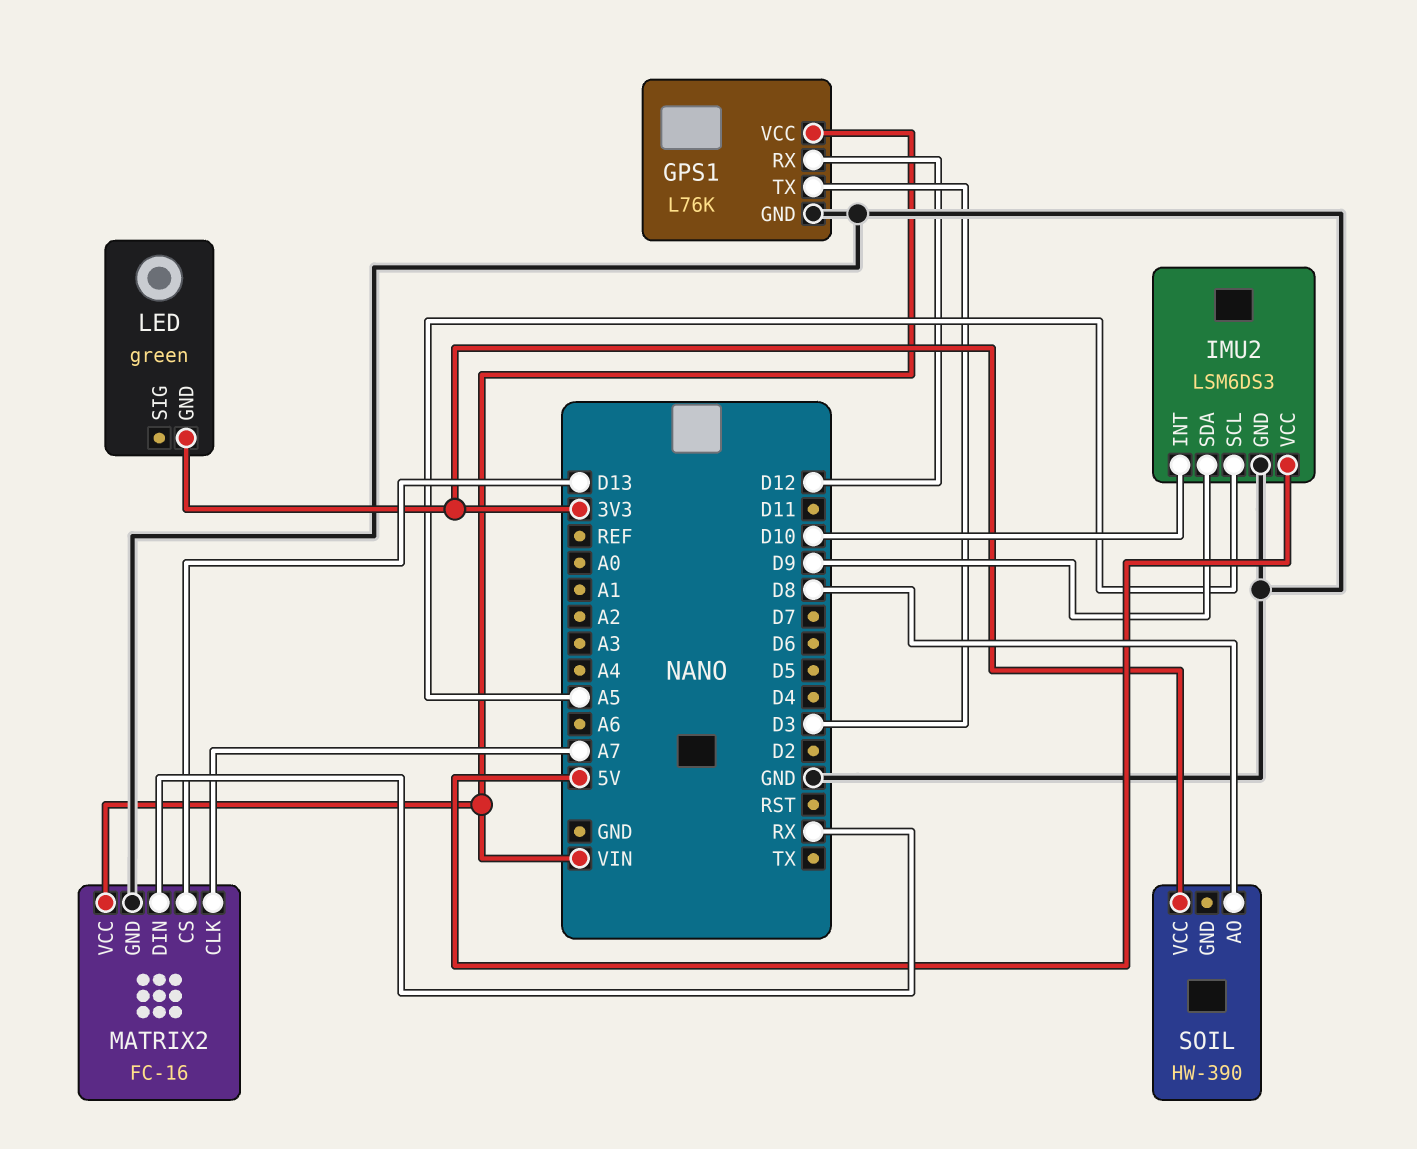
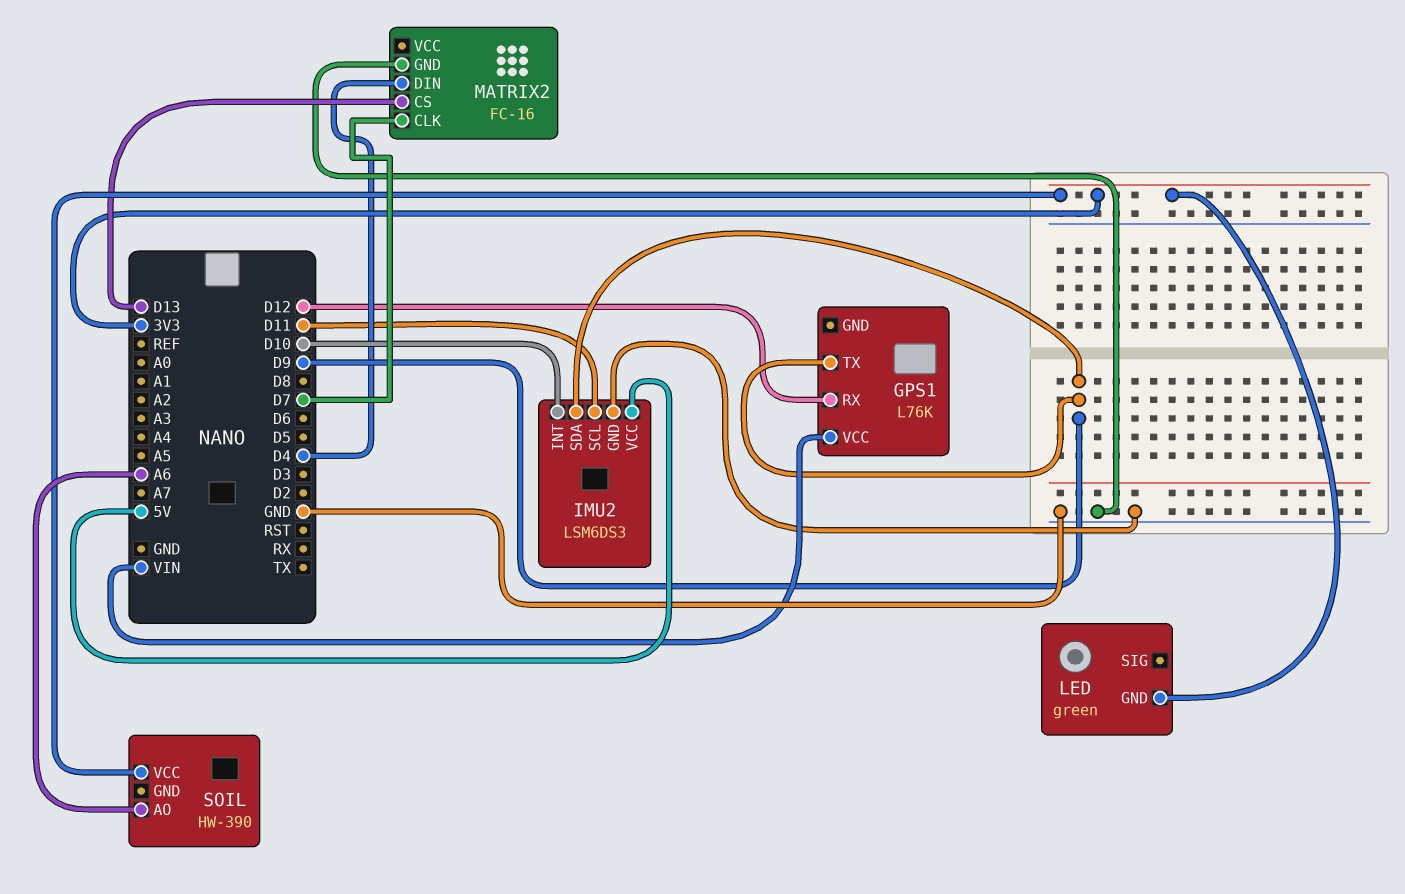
GPS1 pin GND: GND -> none
GPS1 pin TX: D3 -> D9
IMU2 pin SCL: A5 -> D11
MATRIX2 pin CLK: A7 -> D7
MATRIX2 pin DIN: RX -> D4
MATRIX2 pin VCC: VIN -> none
SOIL pin AO: D8 -> A6

